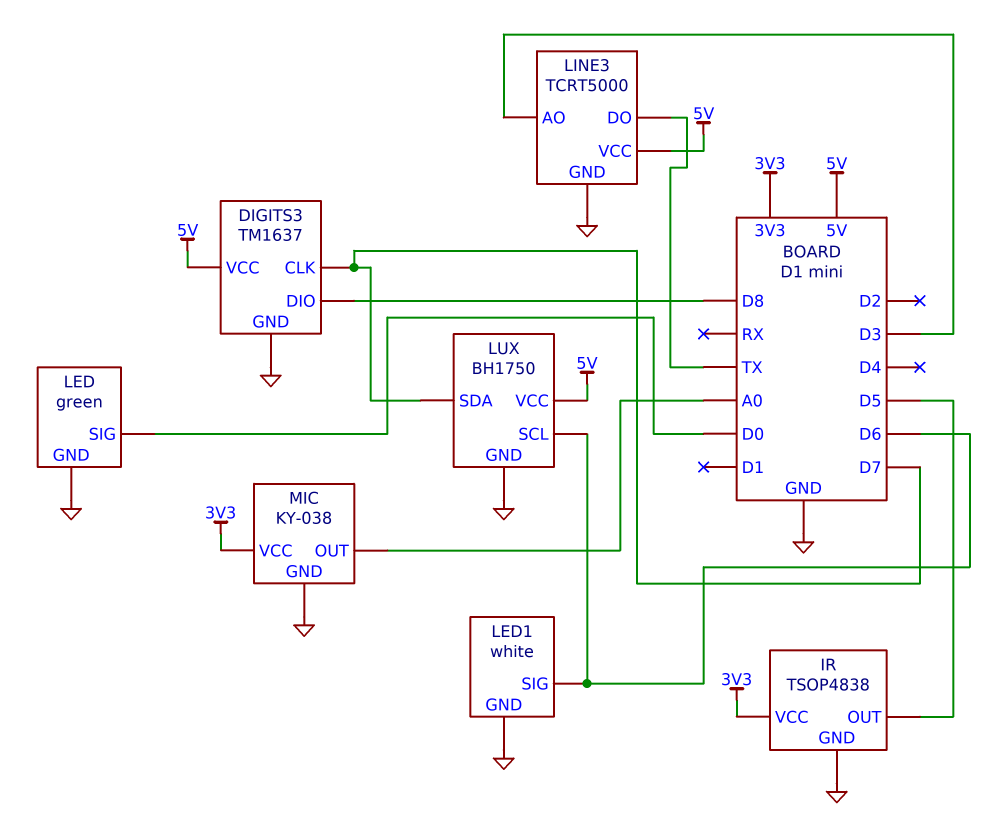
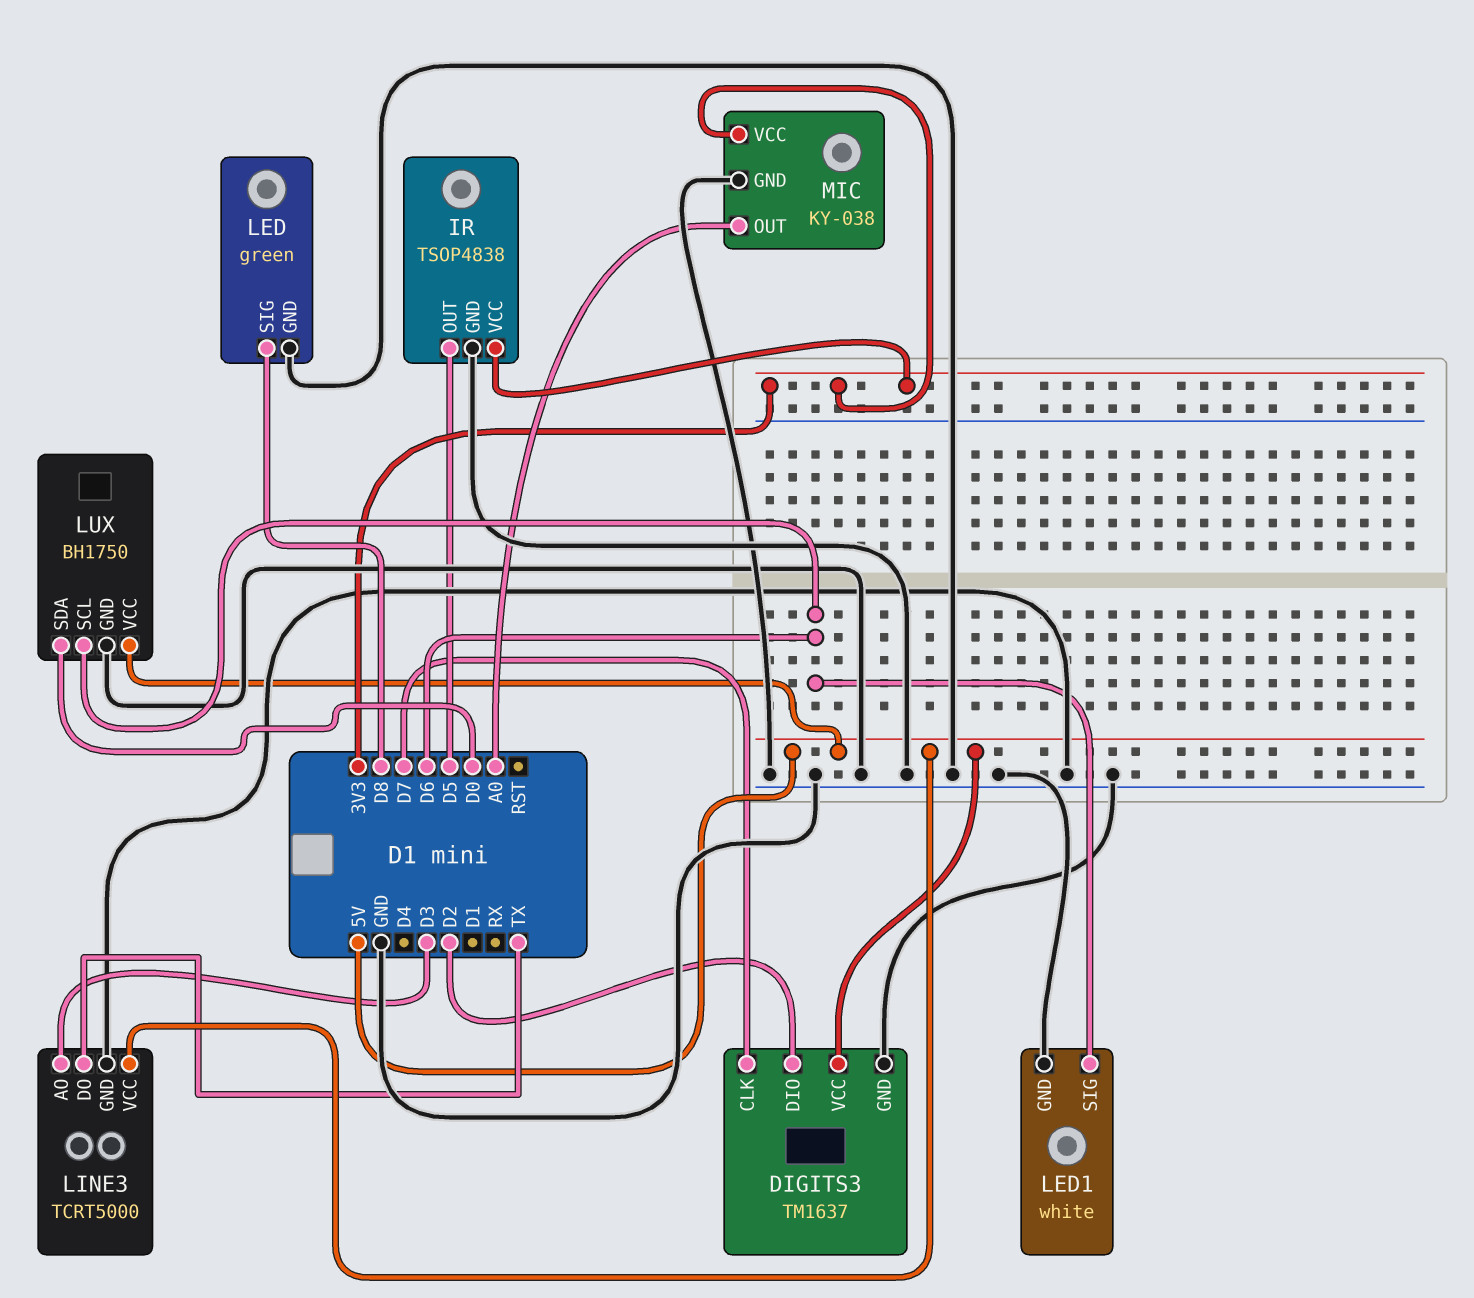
DIGITS3 pin DIO: D8 -> D2
LED pin SIG: D0 -> D8
LUX pin SDA: D7 -> D0

